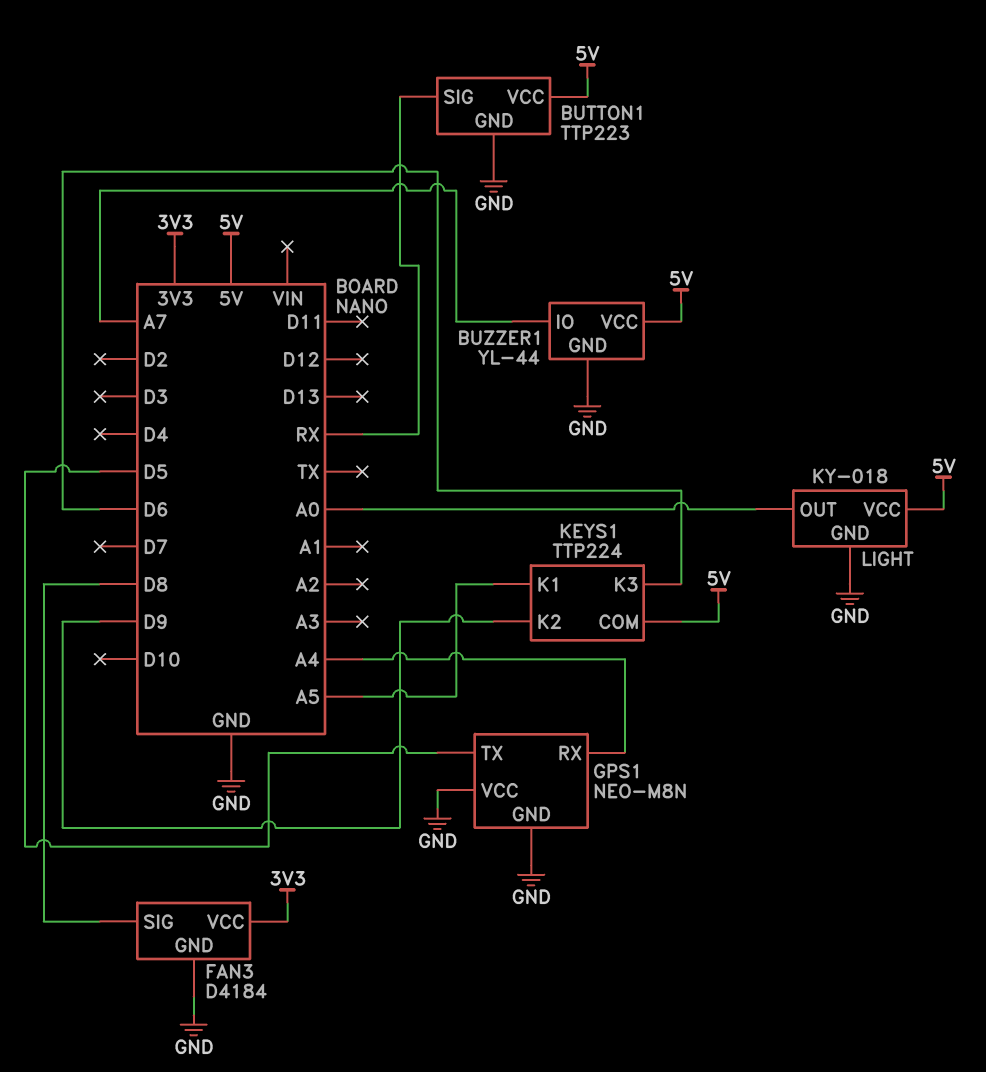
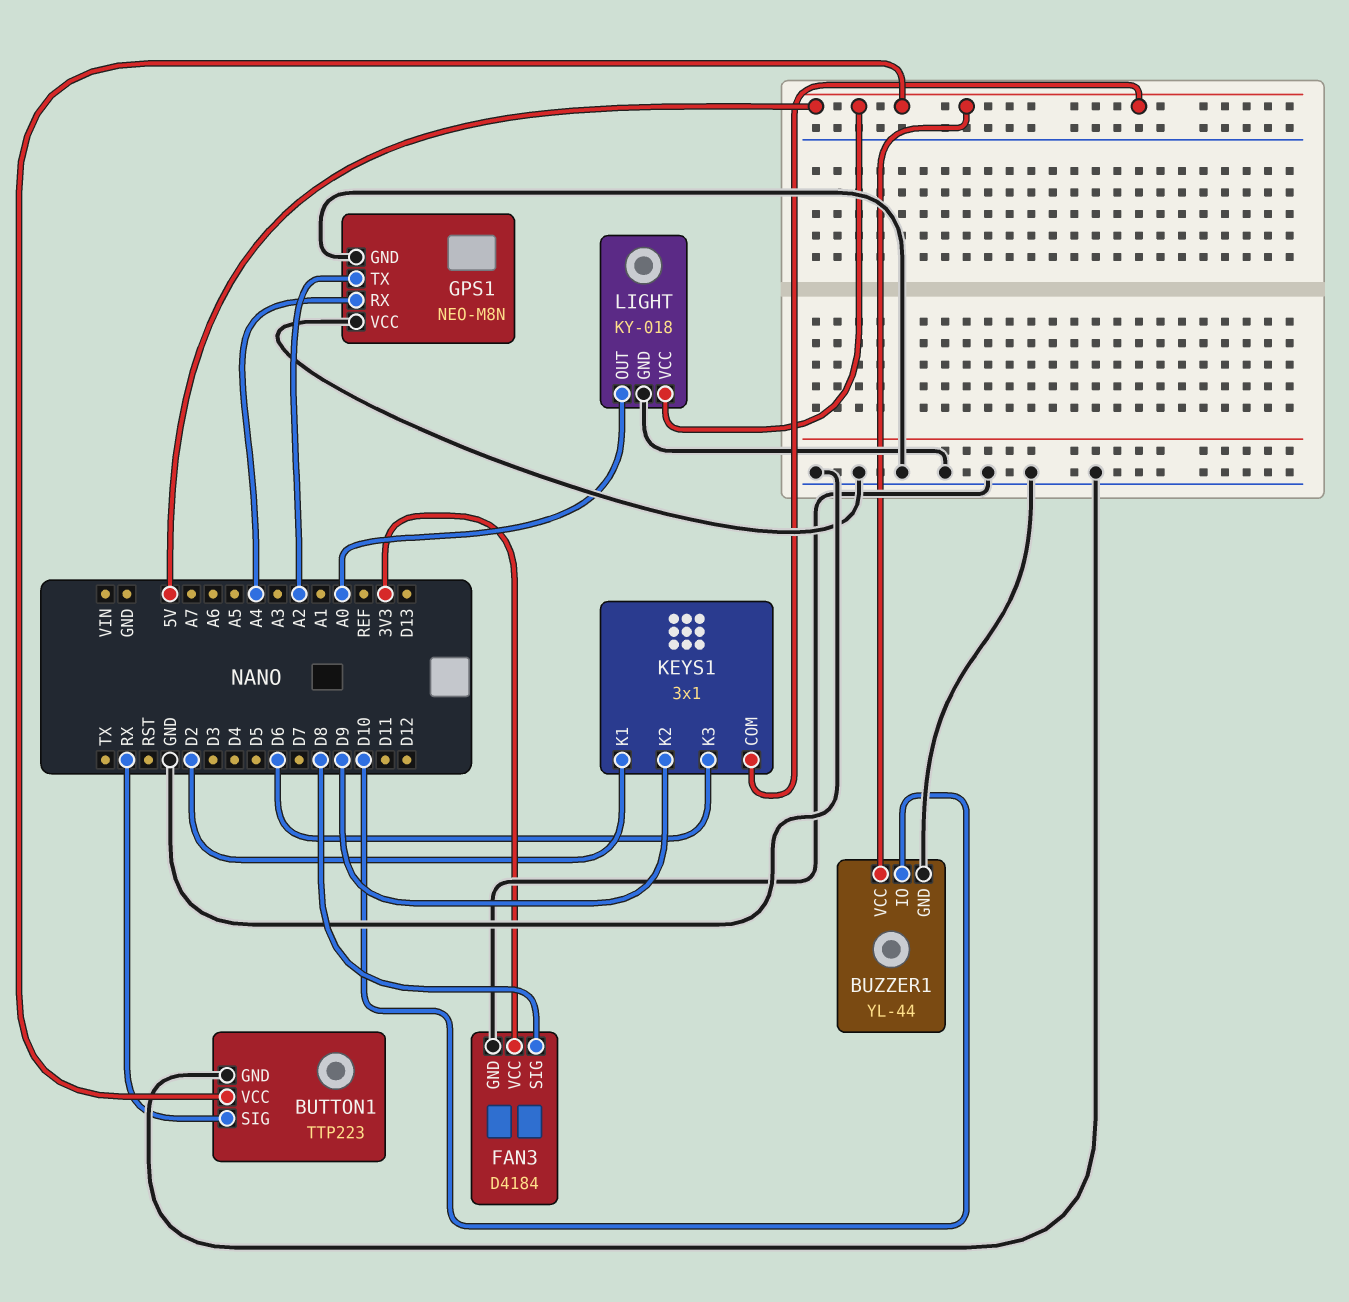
BUZZER1 pin IO: A7 -> D10
GPS1 pin TX: D5 -> A2
KEYS1: TTP224 -> 3x1
KEYS1 pin K1: A5 -> D2

